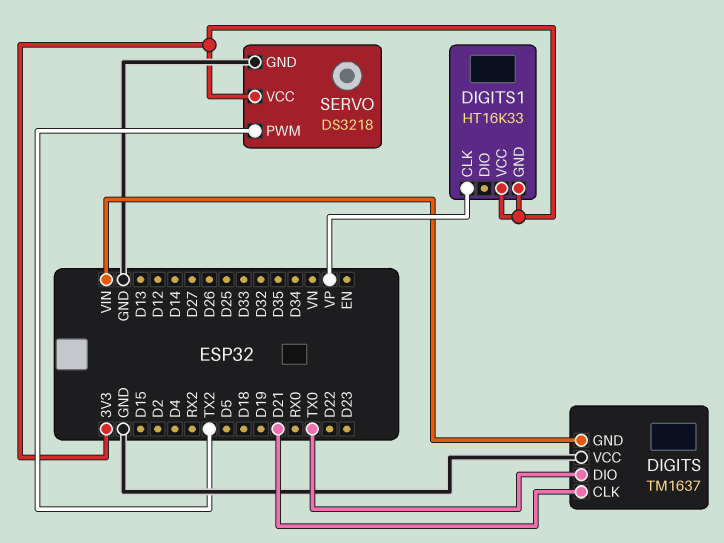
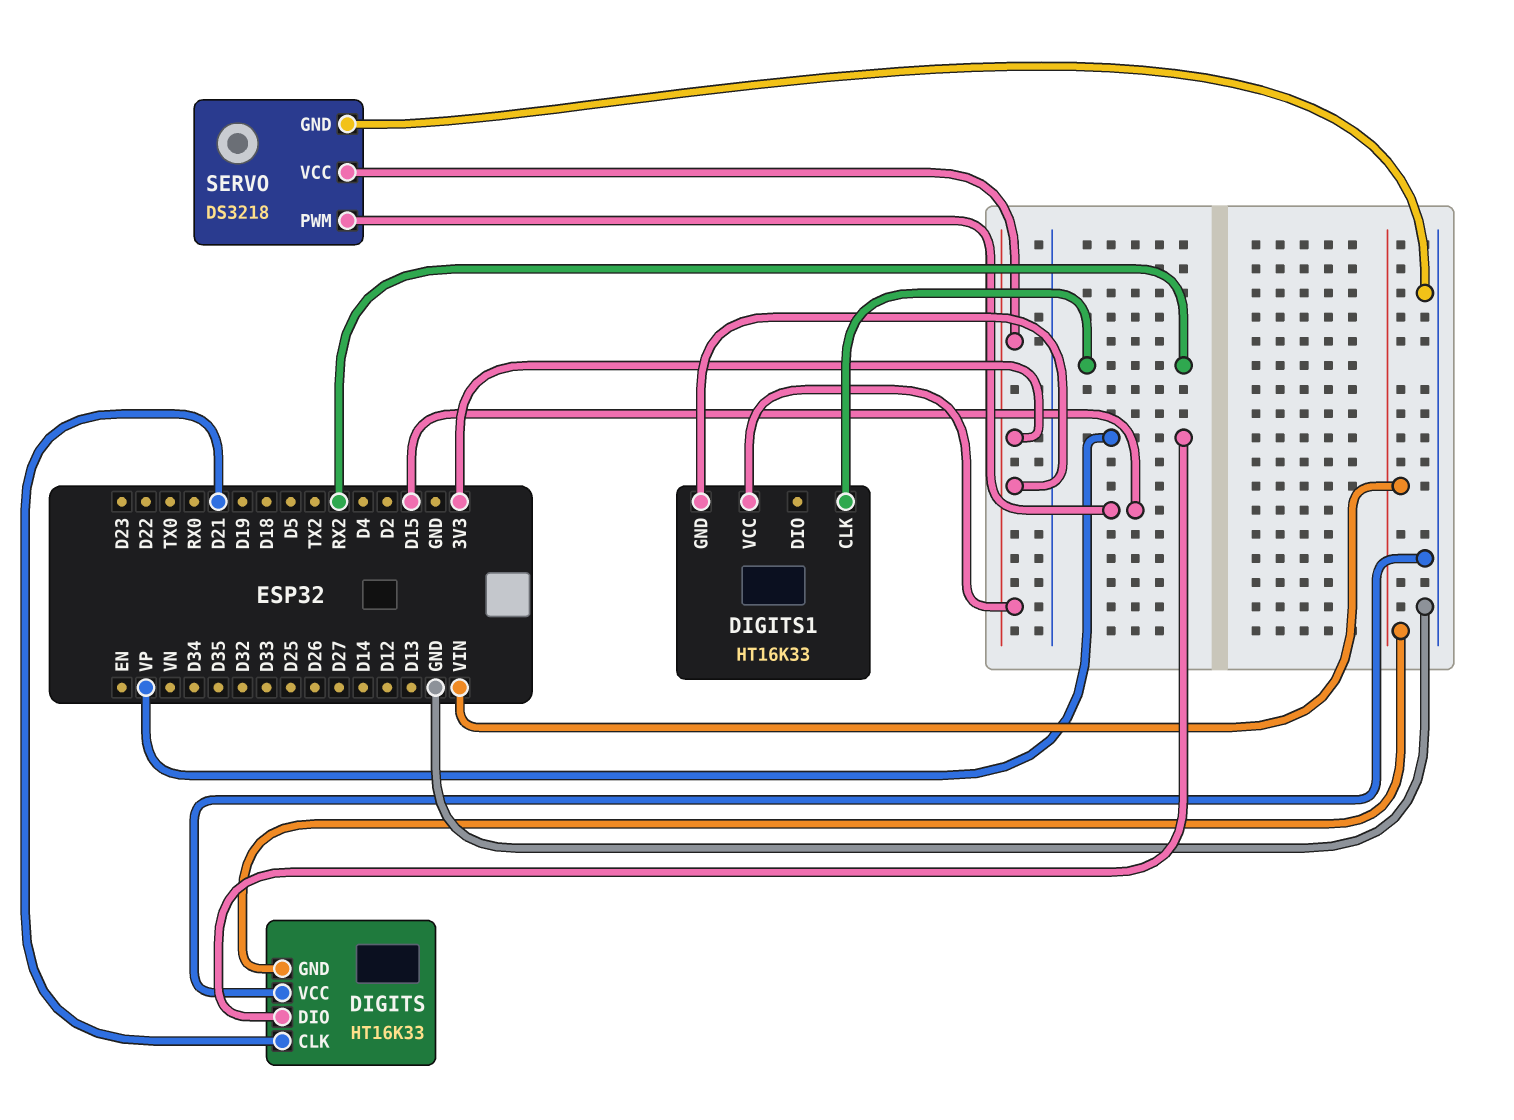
DIGITS: TM1637 -> HT16K33
DIGITS pin DIO: TX0 -> VP
DIGITS1 pin CLK: VP -> RX2
SERVO pin PWM: TX2 -> D15

